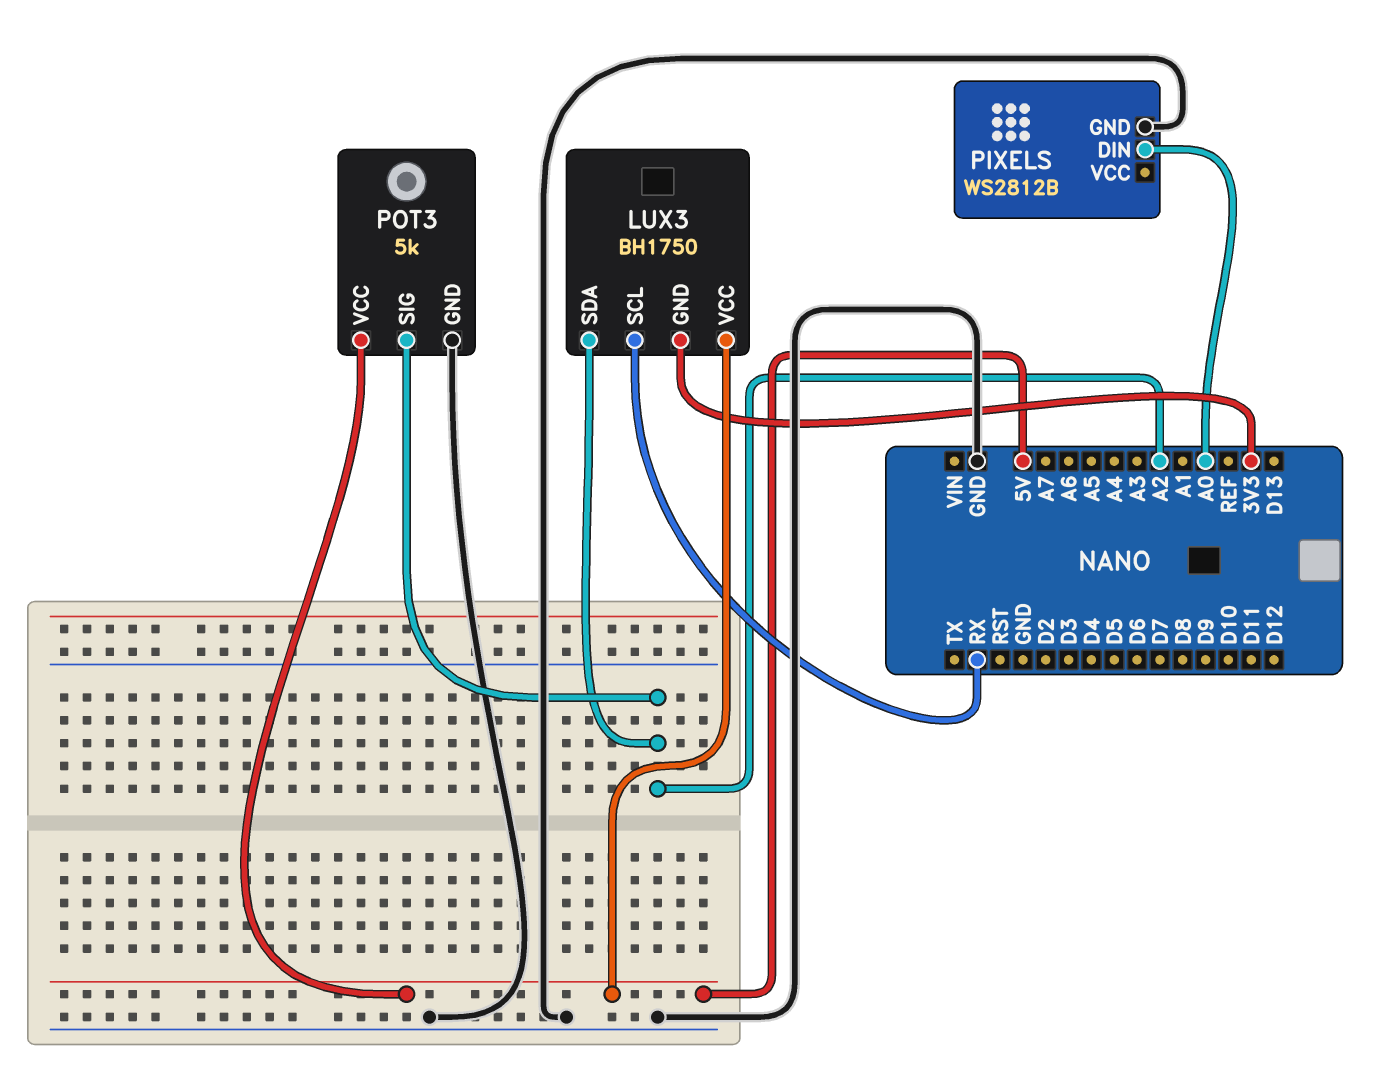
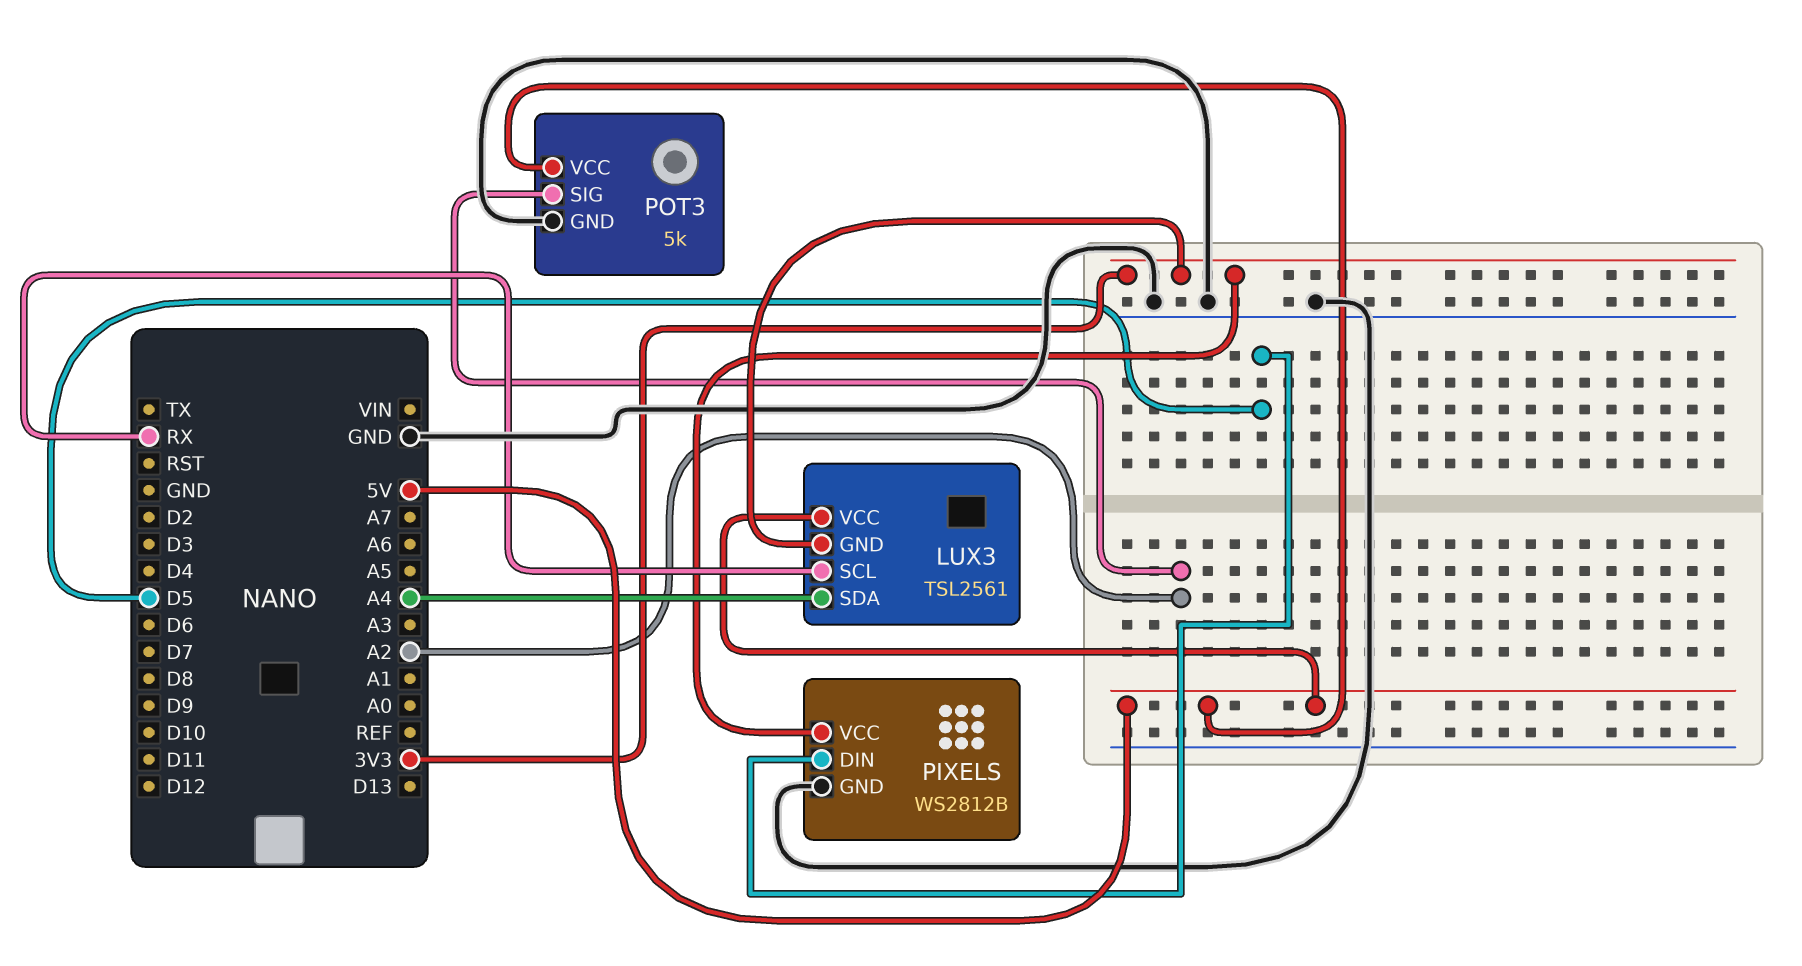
LUX3: BH1750 -> TSL2561
LUX3 pin SDA: A2 -> A4
PIXELS pin DIN: A0 -> D5
PIXELS pin VCC: none -> 3V3

